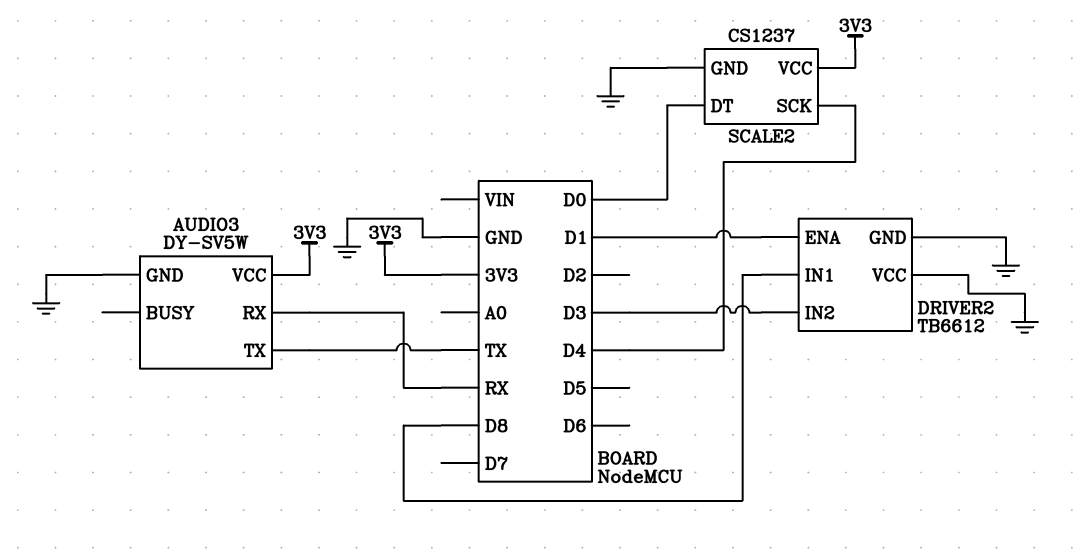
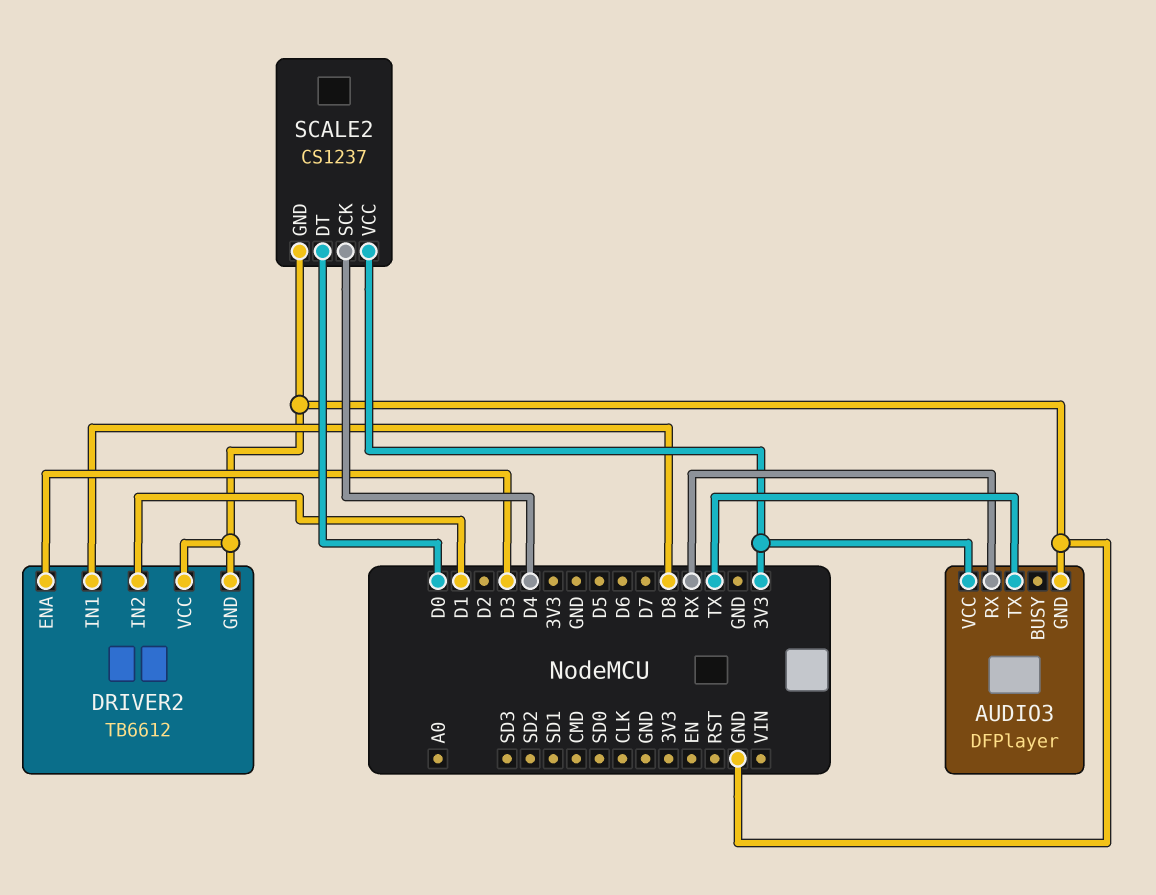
AUDIO3: DY-SV5W -> DFPlayer
DRIVER2 pin ENA: D1 -> D3
DRIVER2 pin IN2: D3 -> D1

